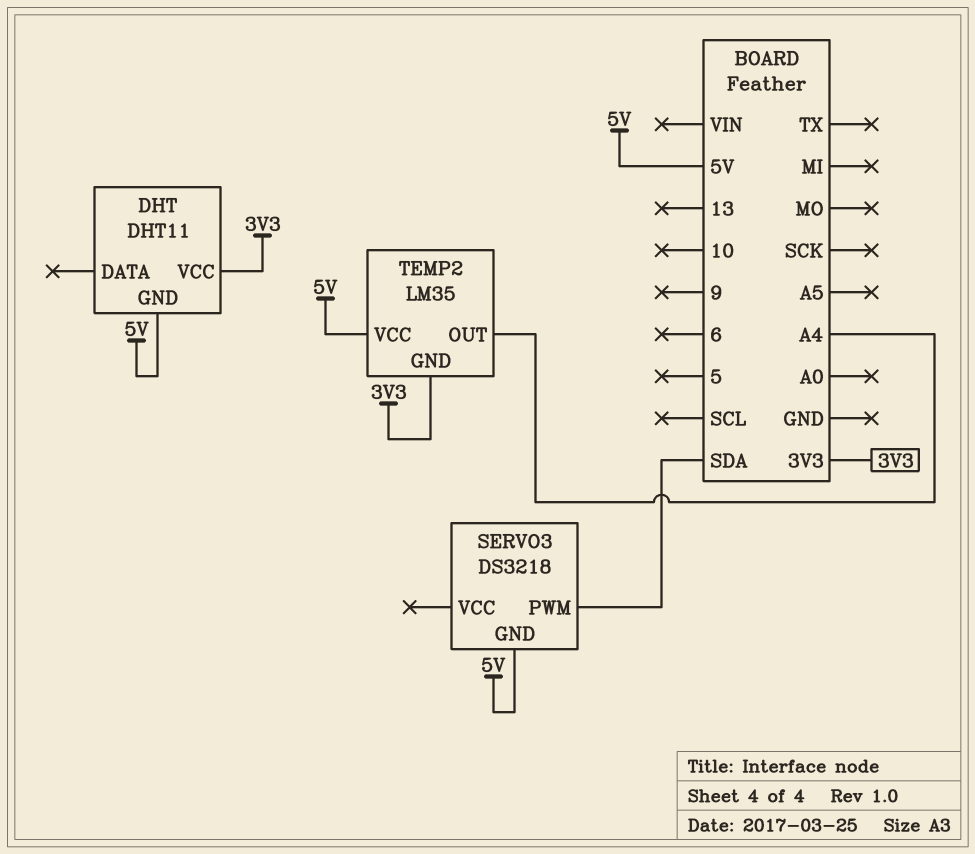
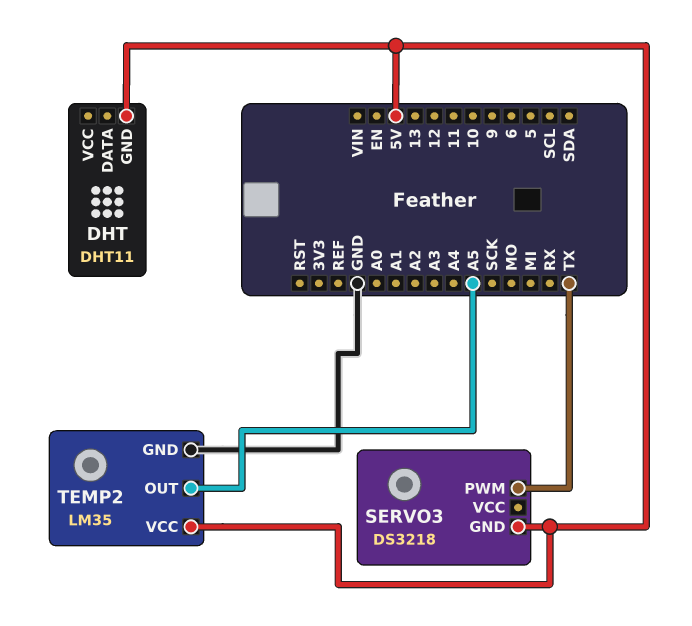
DHT pin VCC: 3V3 -> none
SERVO3 pin PWM: SDA -> TX
TEMP2 pin GND: 3V3 -> GND
TEMP2 pin OUT: A4 -> A5

